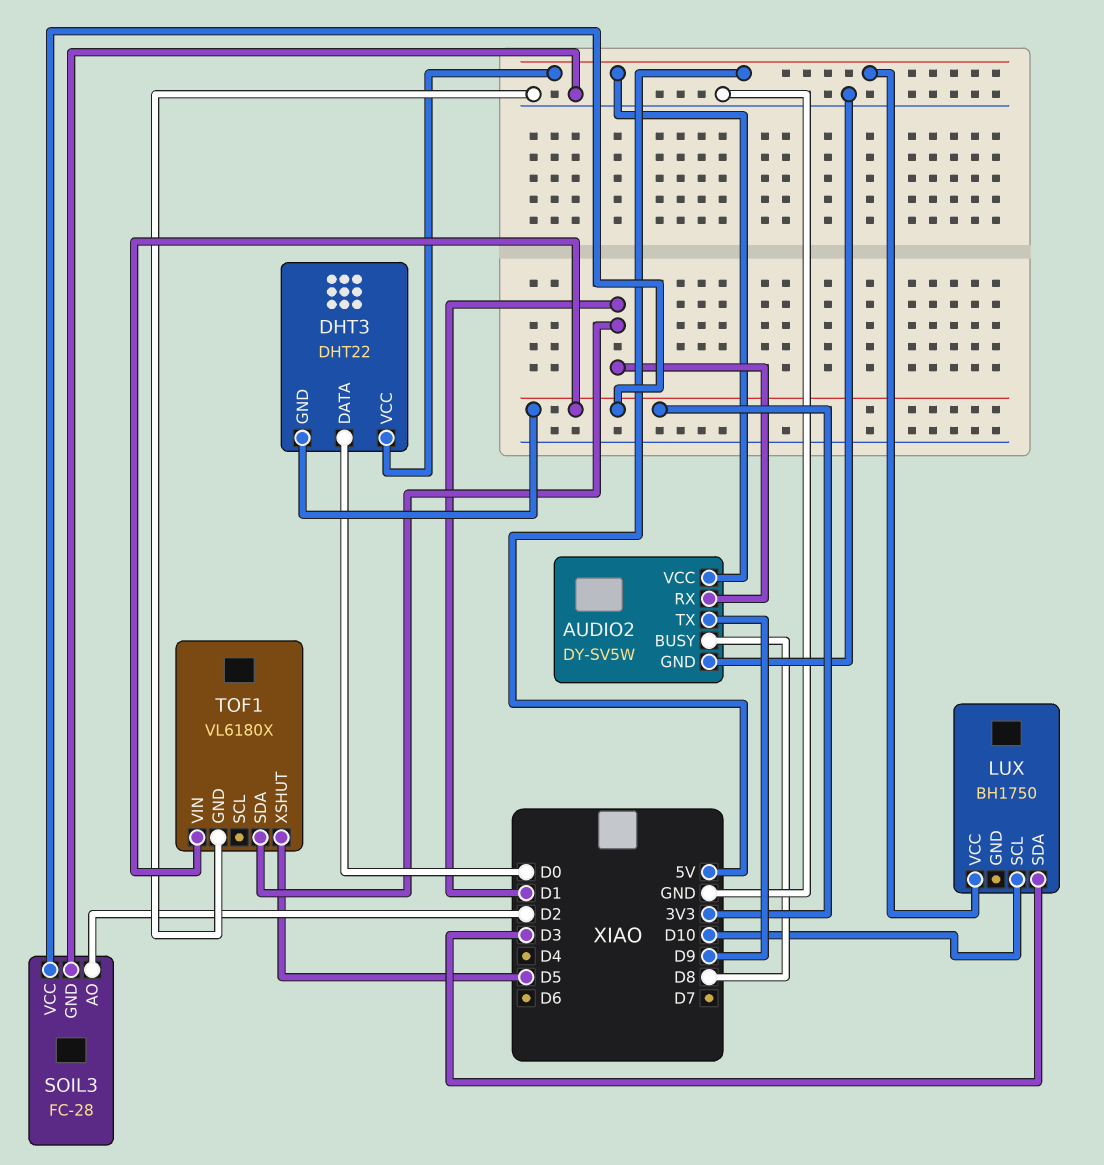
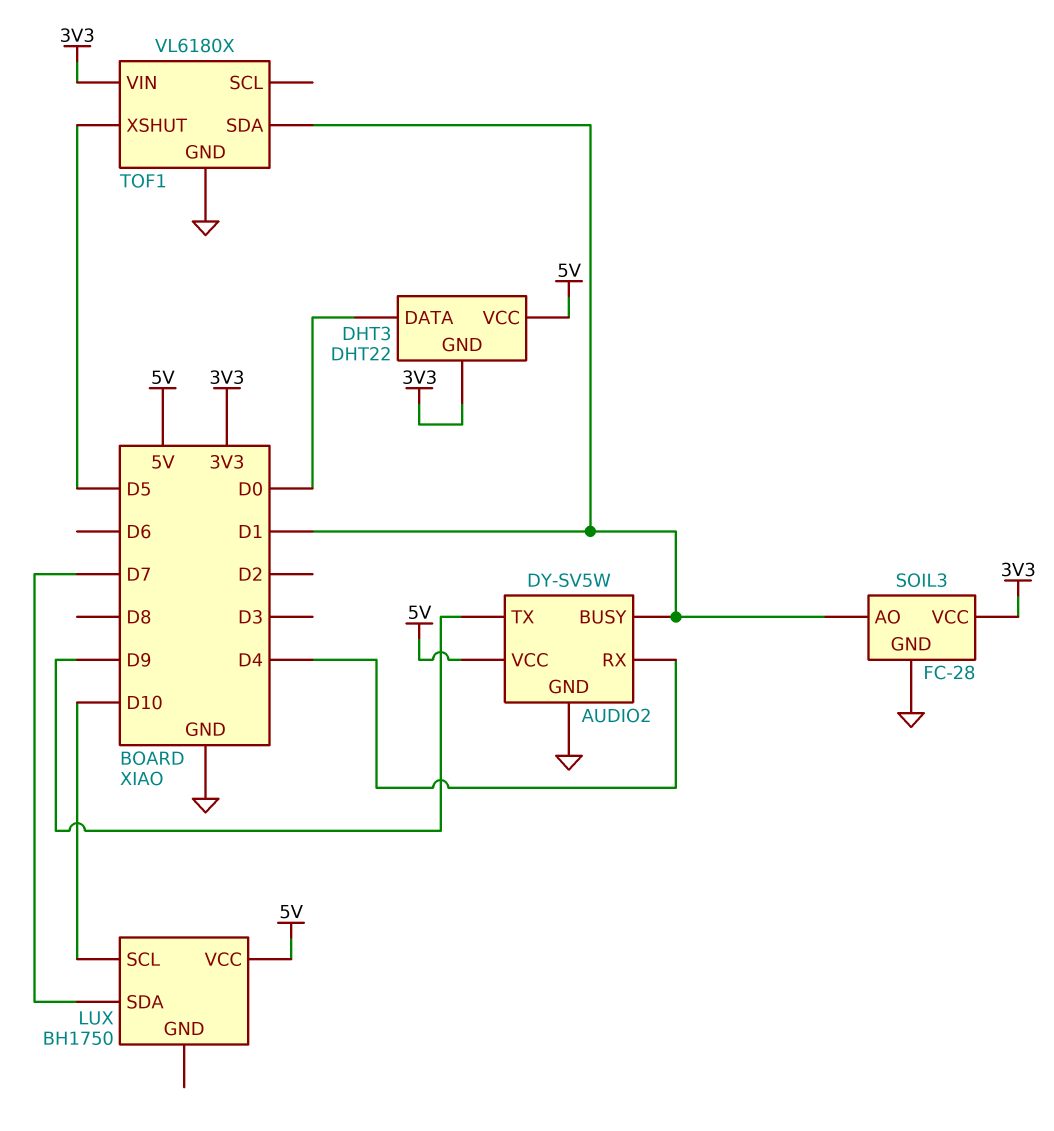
AUDIO2 pin BUSY: D8 -> D1
AUDIO2 pin RX: D1 -> D4
LUX pin SDA: D3 -> D7
SOIL3 pin AO: D2 -> D1

